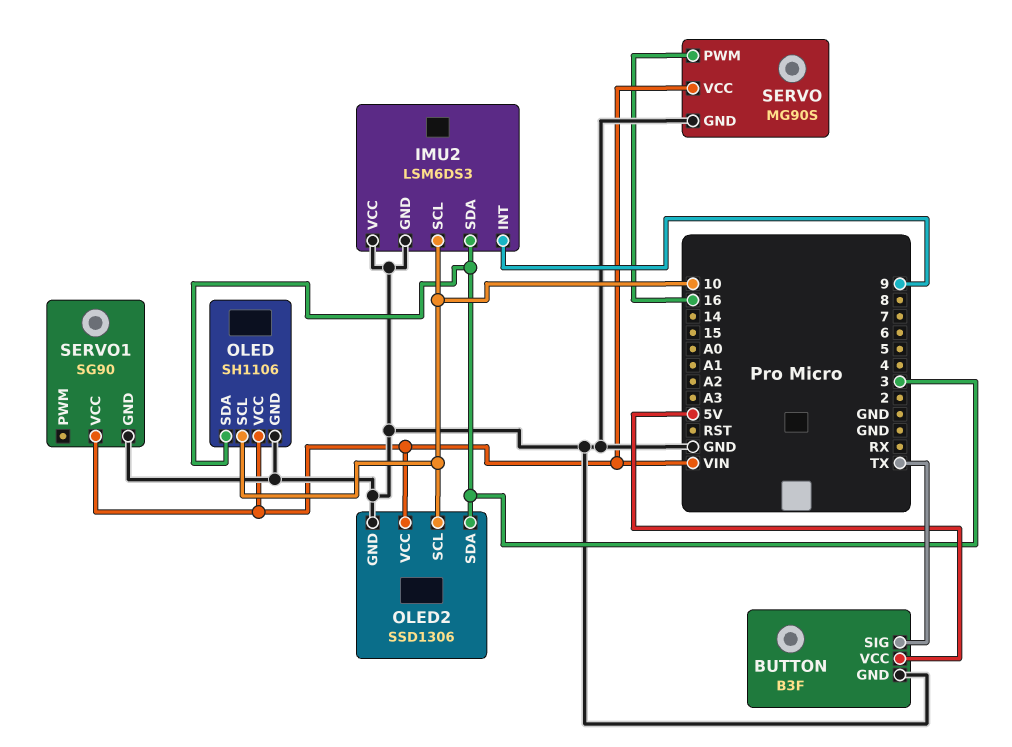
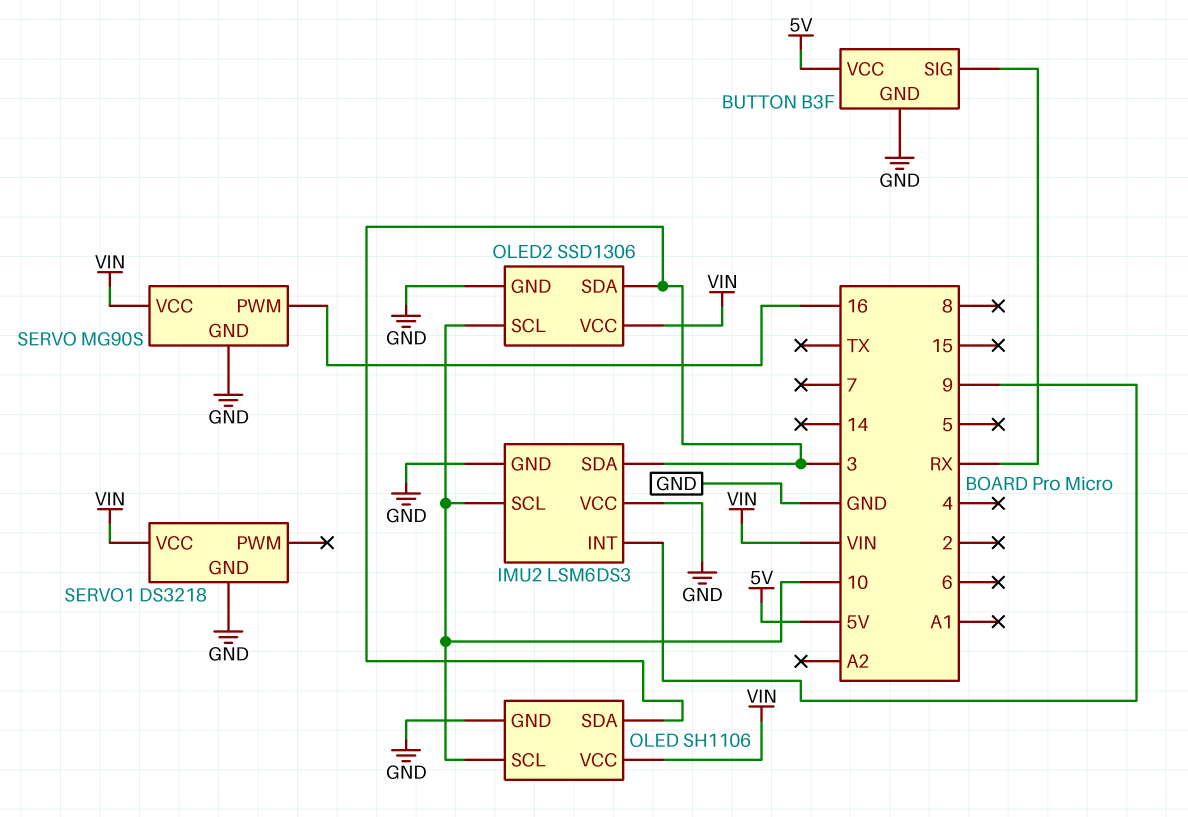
BUTTON pin SIG: TX -> RX
SERVO1: SG90 -> DS3218

